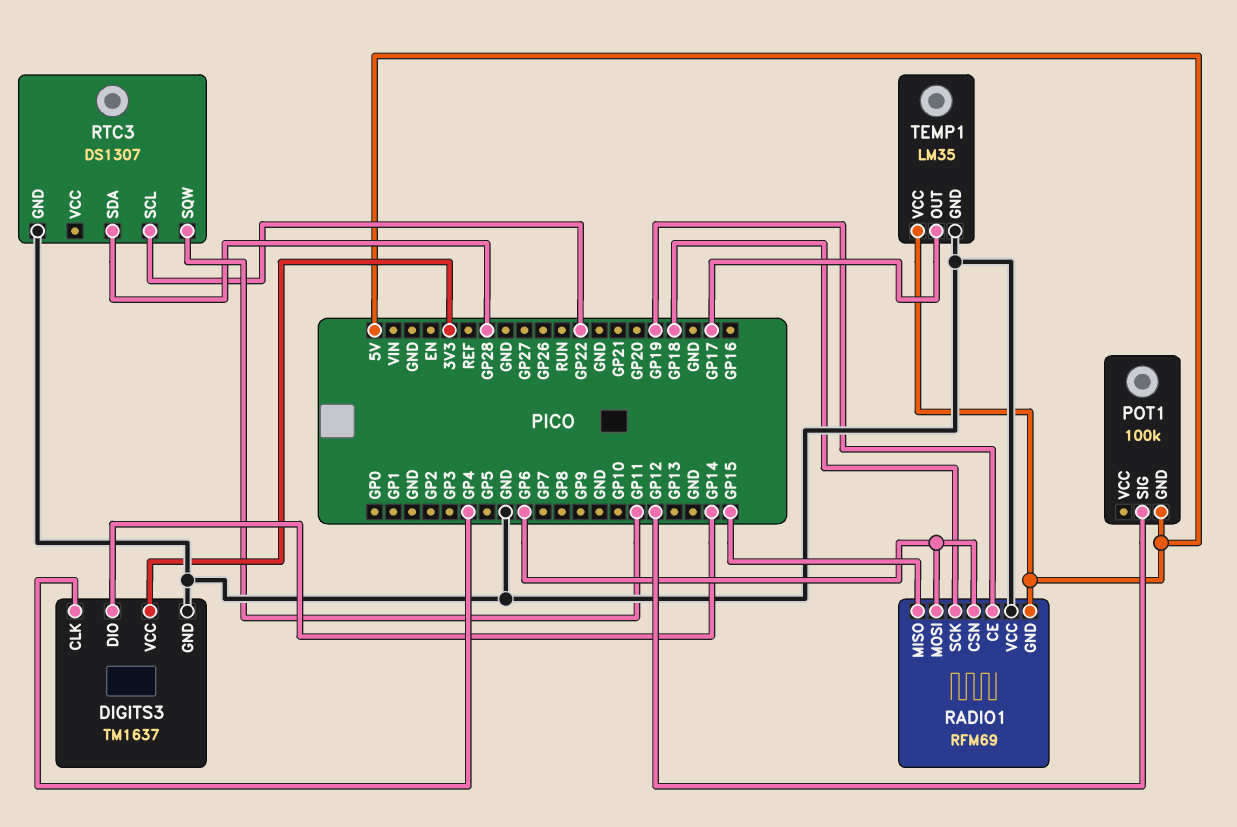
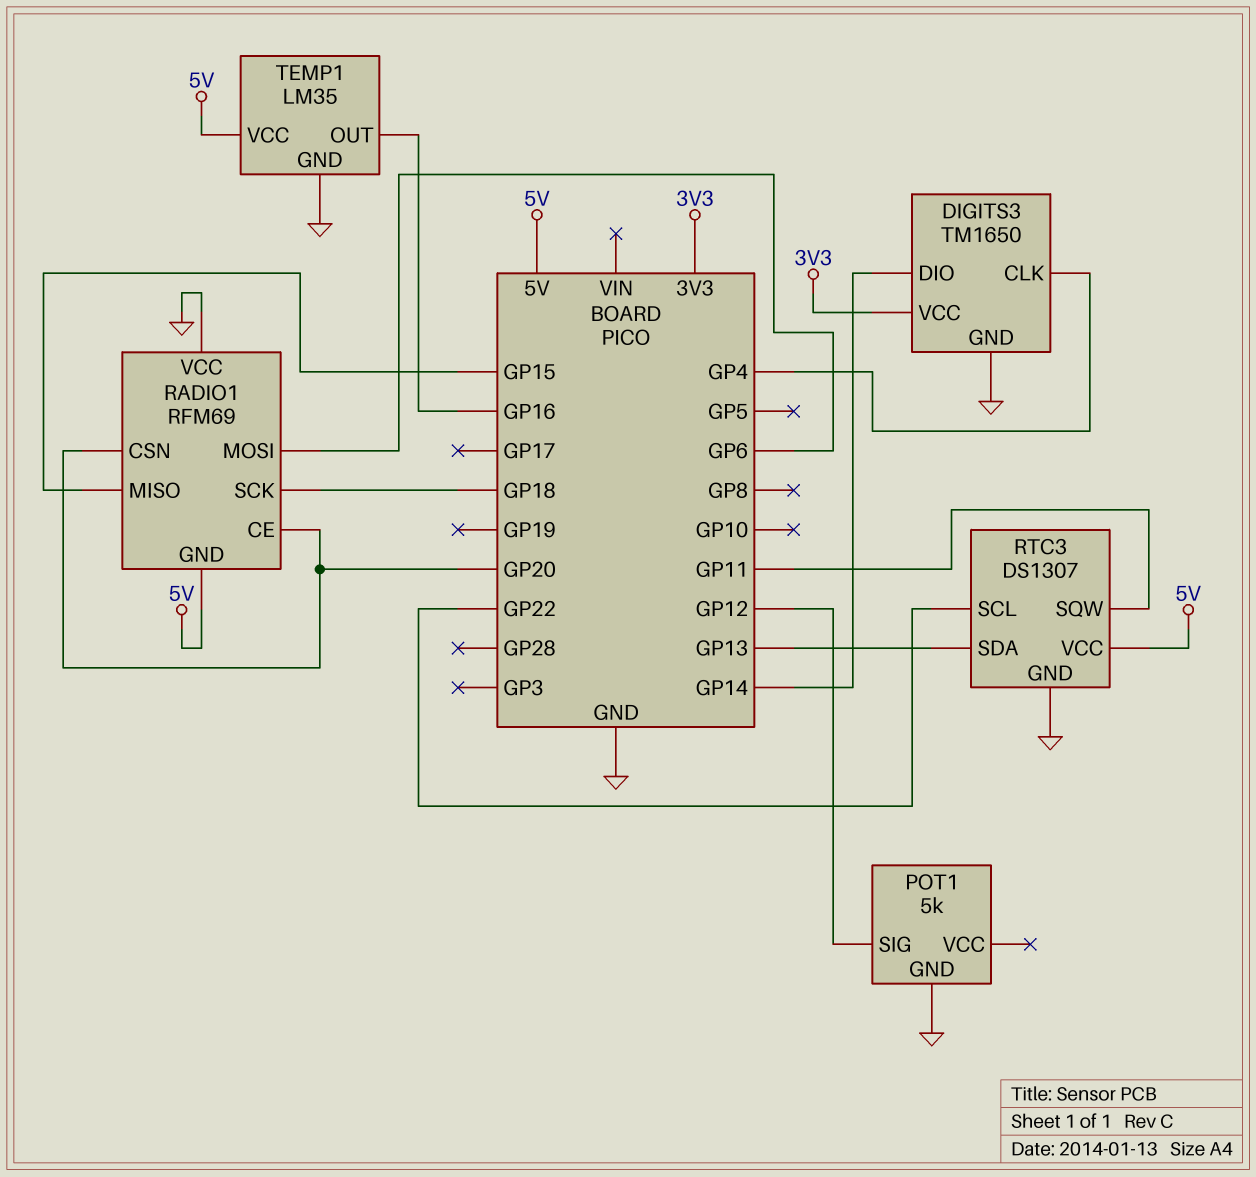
DIGITS3: TM1637 -> TM1650
POT1: 100k -> 5k
POT1 pin GND: 5V -> GND
RADIO1 pin CE: GP19 -> GP20
RADIO1 pin CSN: GP6 -> GP20
RTC3 pin SDA: GP28 -> GP13
RTC3 pin VCC: none -> 5V
TEMP1 pin OUT: GP17 -> GP16

